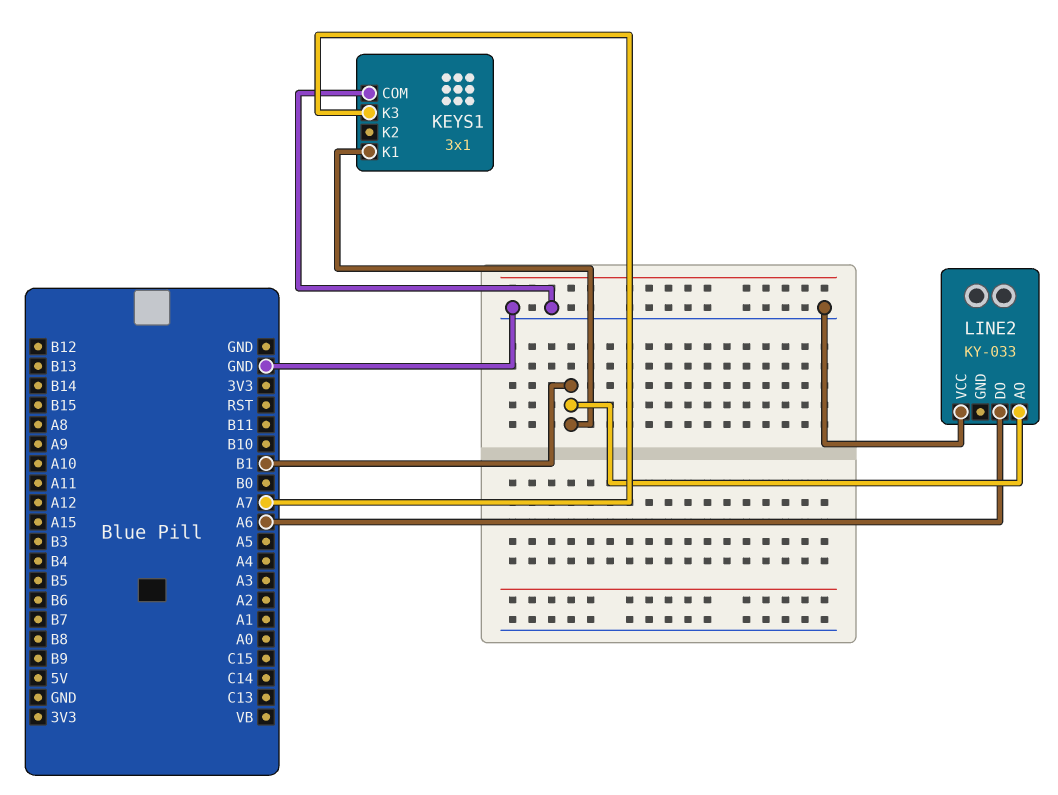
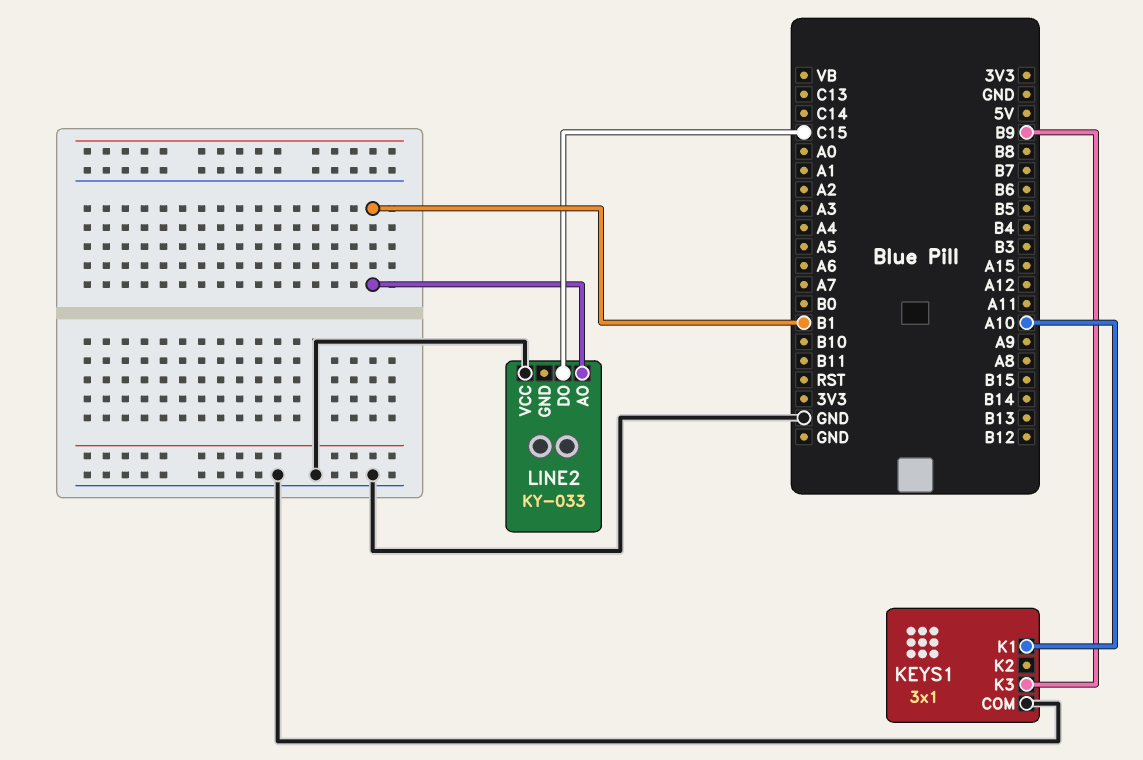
KEYS1 pin K1: B1 -> A10
KEYS1 pin K3: A7 -> B9
LINE2 pin DO: A6 -> C15

